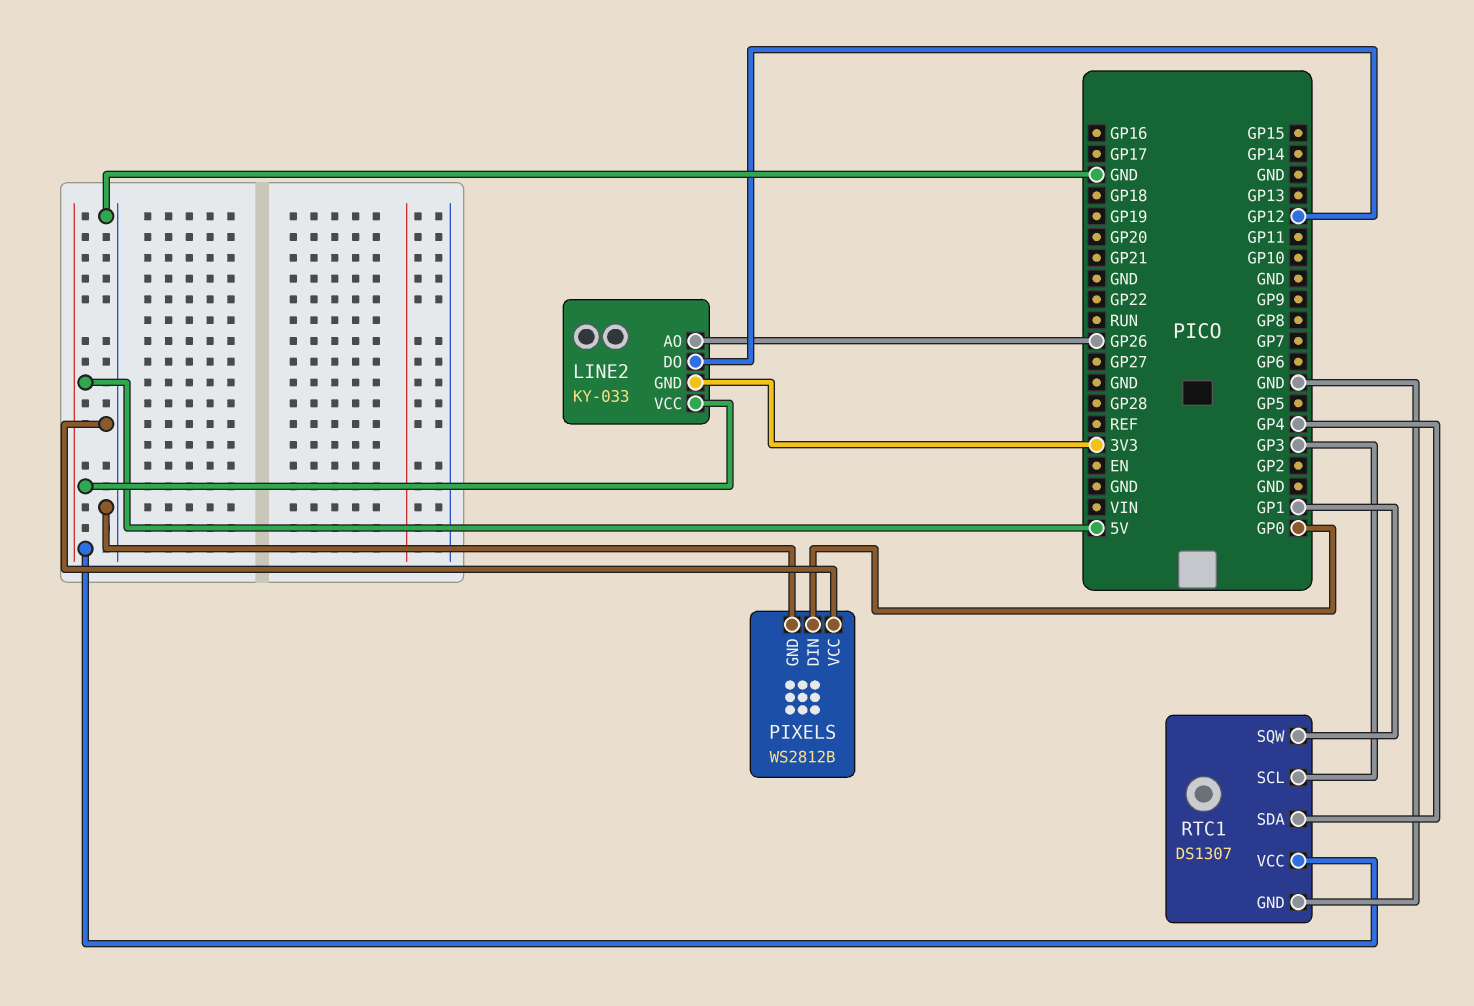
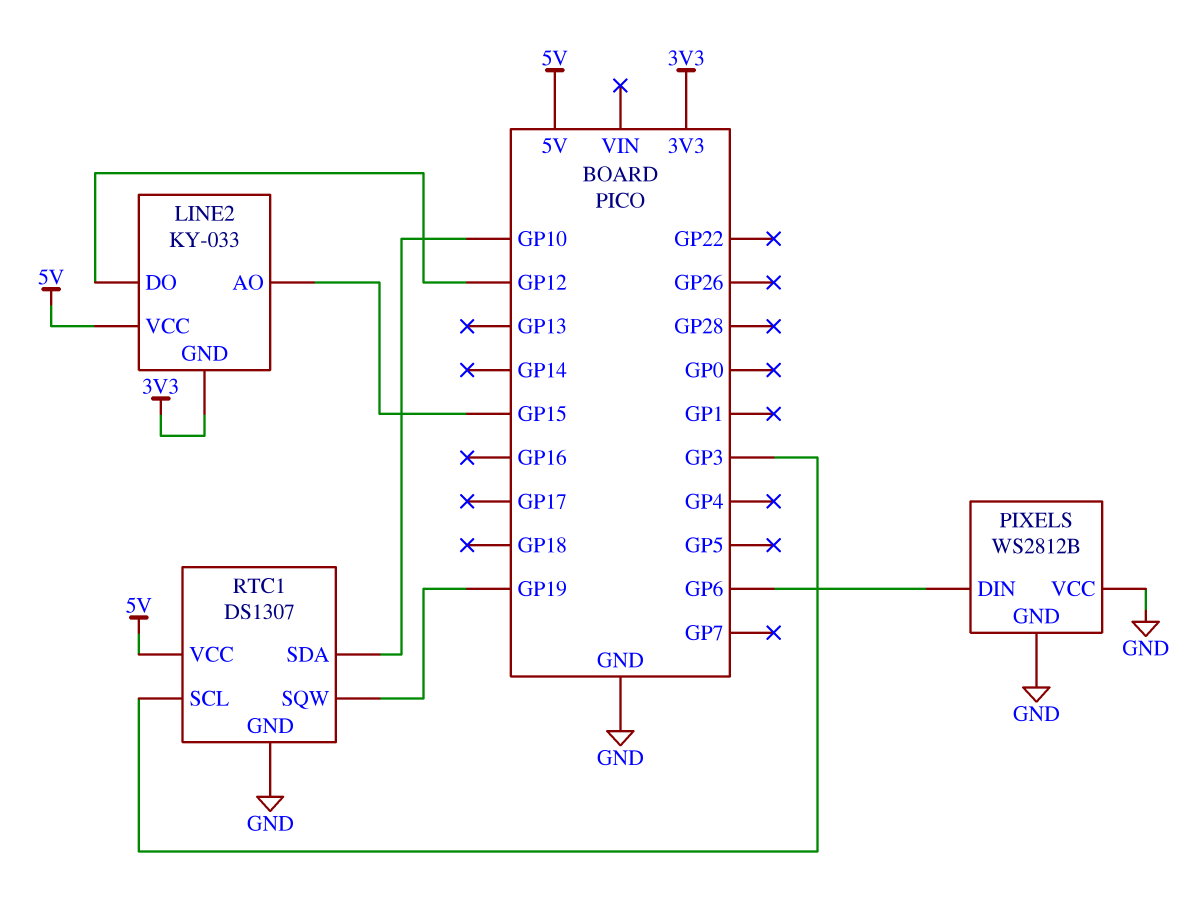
LINE2 pin AO: GP26 -> GP15
PIXELS pin DIN: GP0 -> GP6
RTC1 pin SDA: GP4 -> GP10
RTC1 pin SQW: GP1 -> GP19

